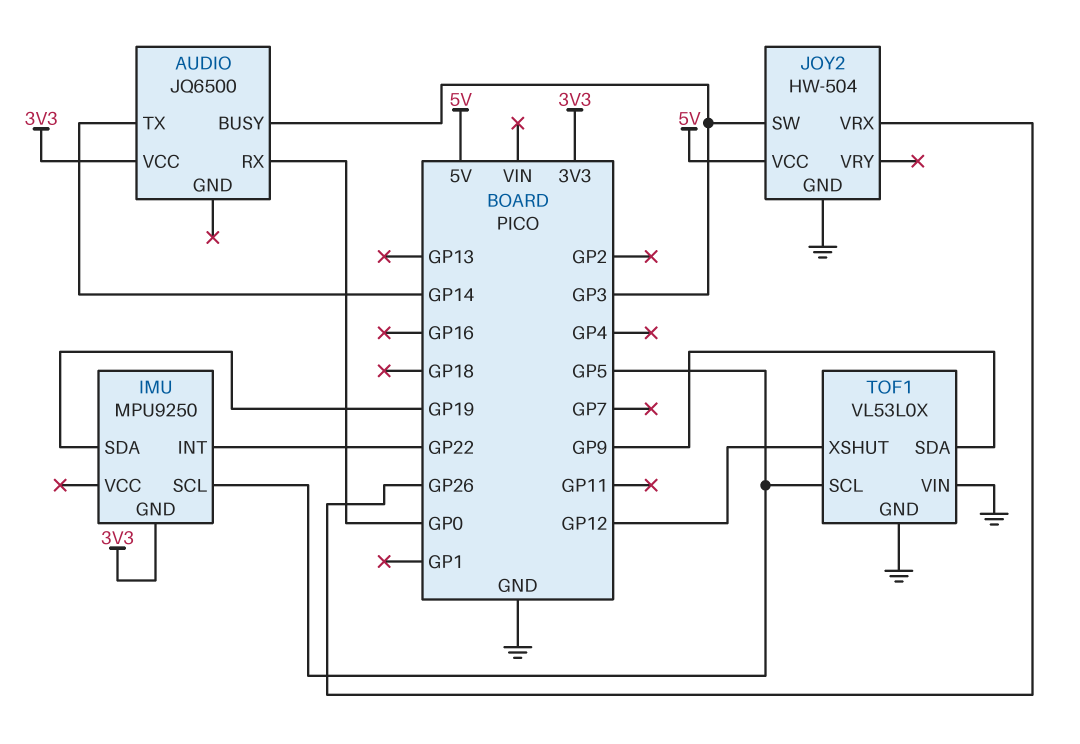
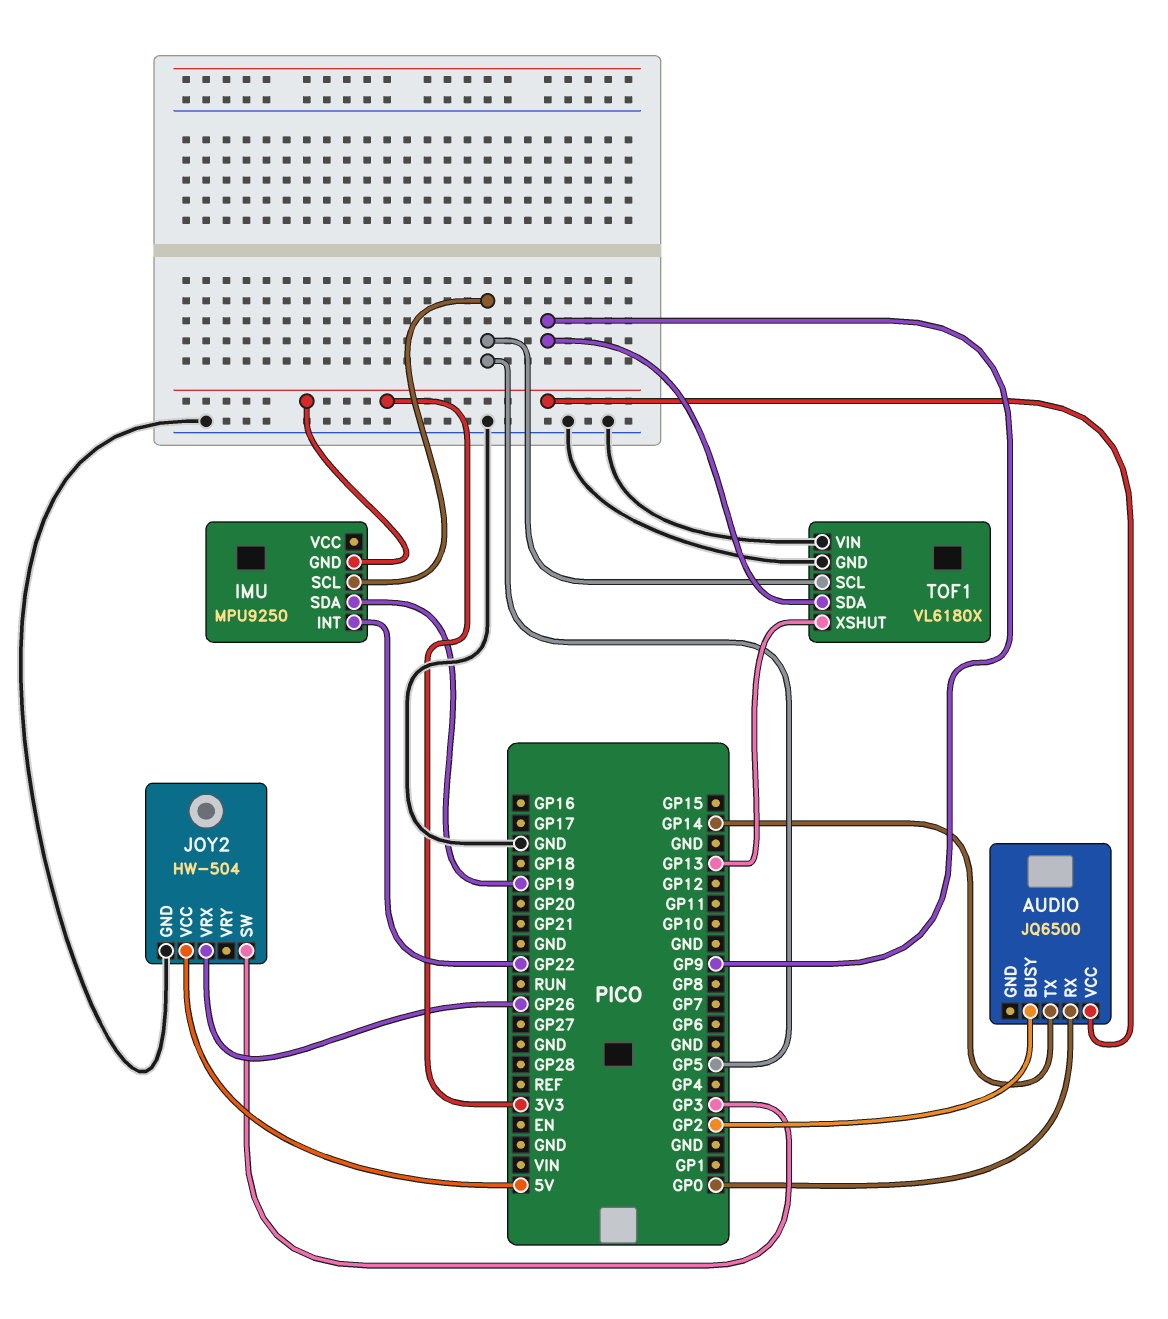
AUDIO pin BUSY: GP3 -> GP2
TOF1: VL53L0X -> VL6180X
TOF1 pin XSHUT: GP12 -> GP13

